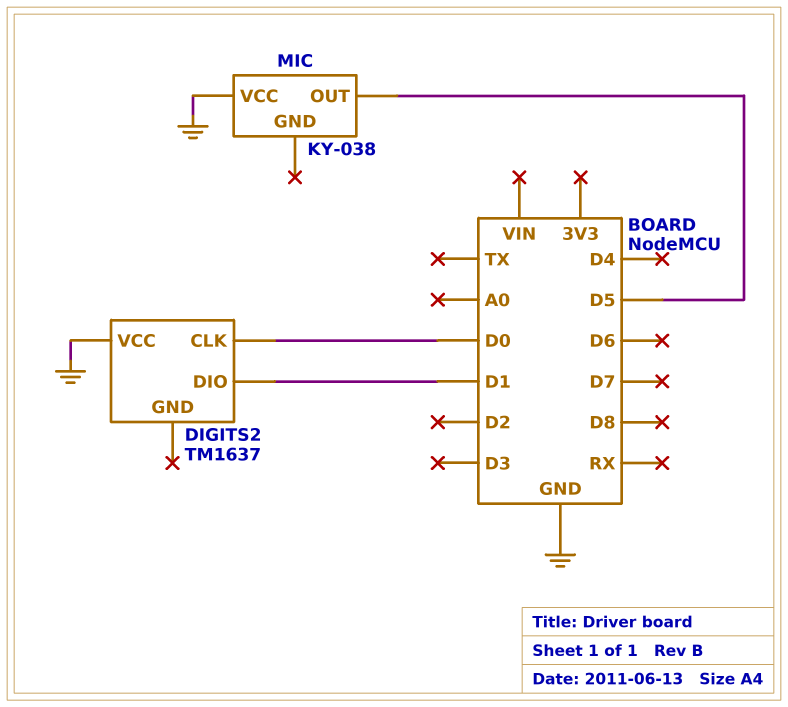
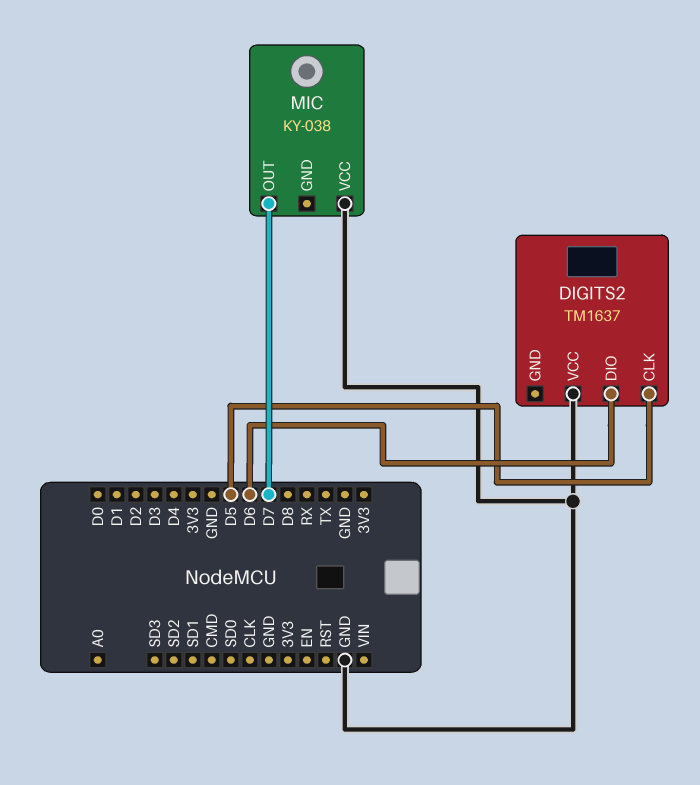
DIGITS2 pin CLK: D0 -> D5
DIGITS2 pin DIO: D1 -> D6
MIC pin OUT: D5 -> D7

